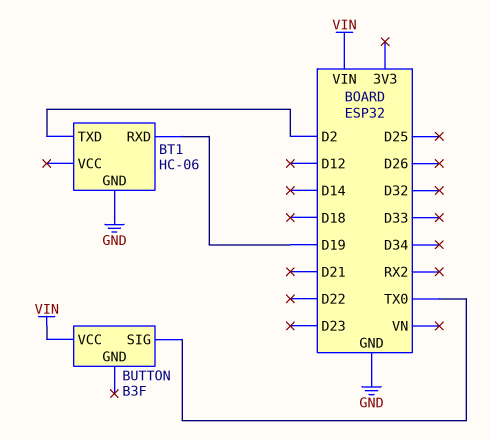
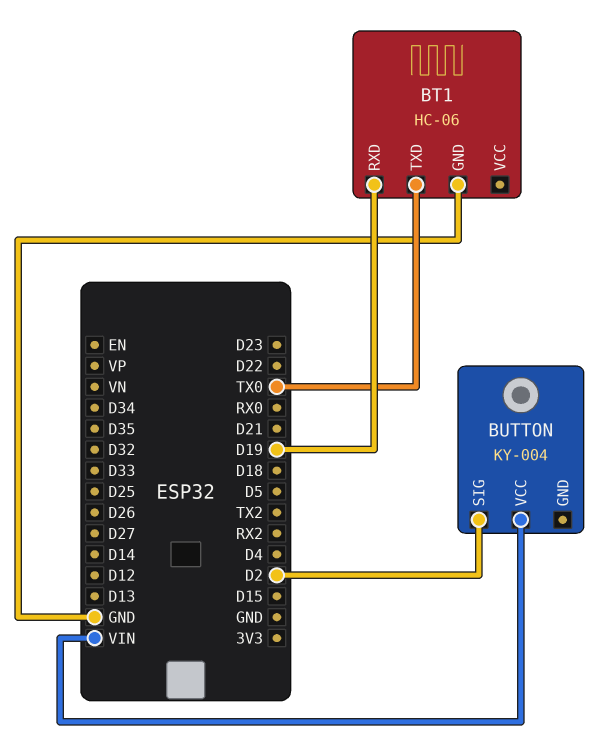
BT1 pin TXD: D2 -> TX0
BUTTON: B3F -> KY-004
BUTTON pin SIG: TX0 -> D2

